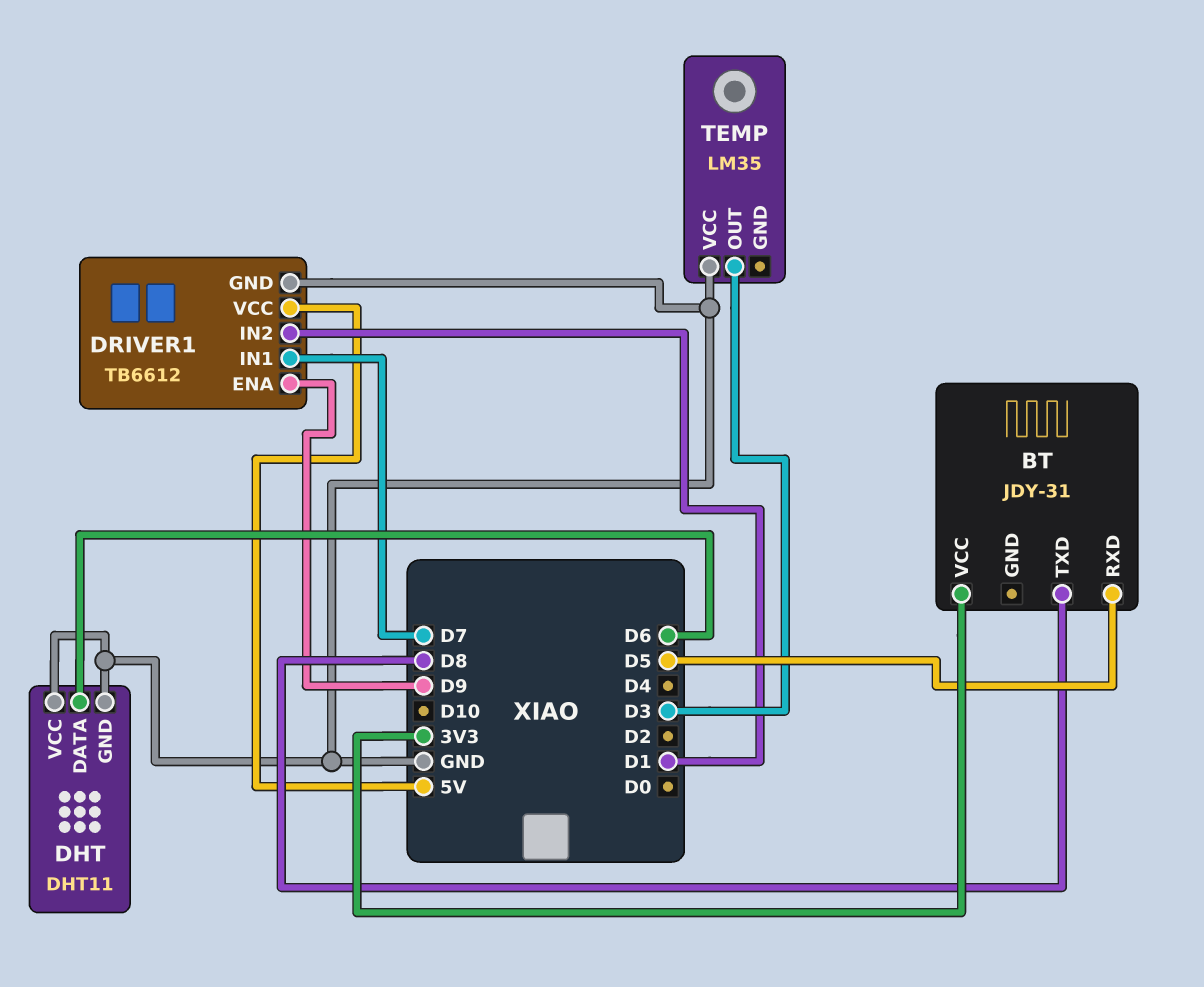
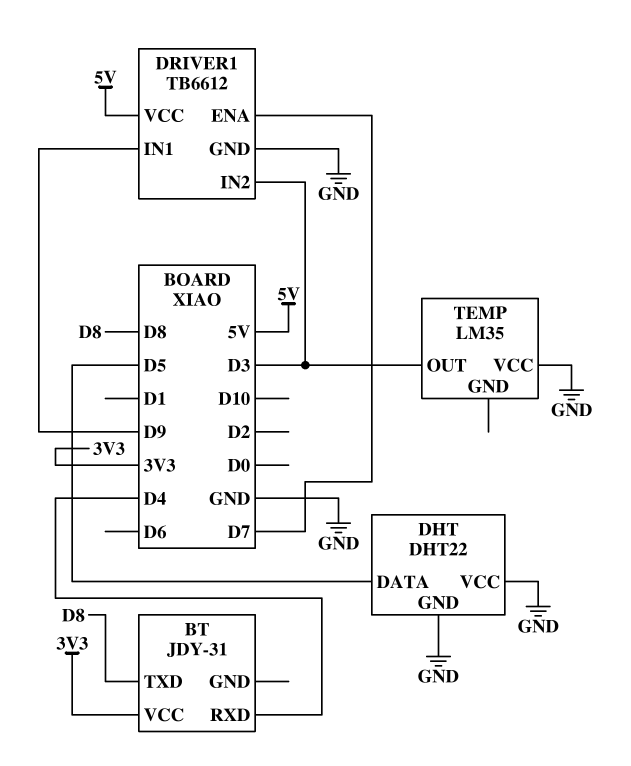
BT pin RXD: D5 -> D4
DHT: DHT11 -> DHT22
DHT pin DATA: D6 -> D5
DRIVER1 pin ENA: D9 -> D7
DRIVER1 pin IN1: D7 -> D9
DRIVER1 pin IN2: D1 -> D3

